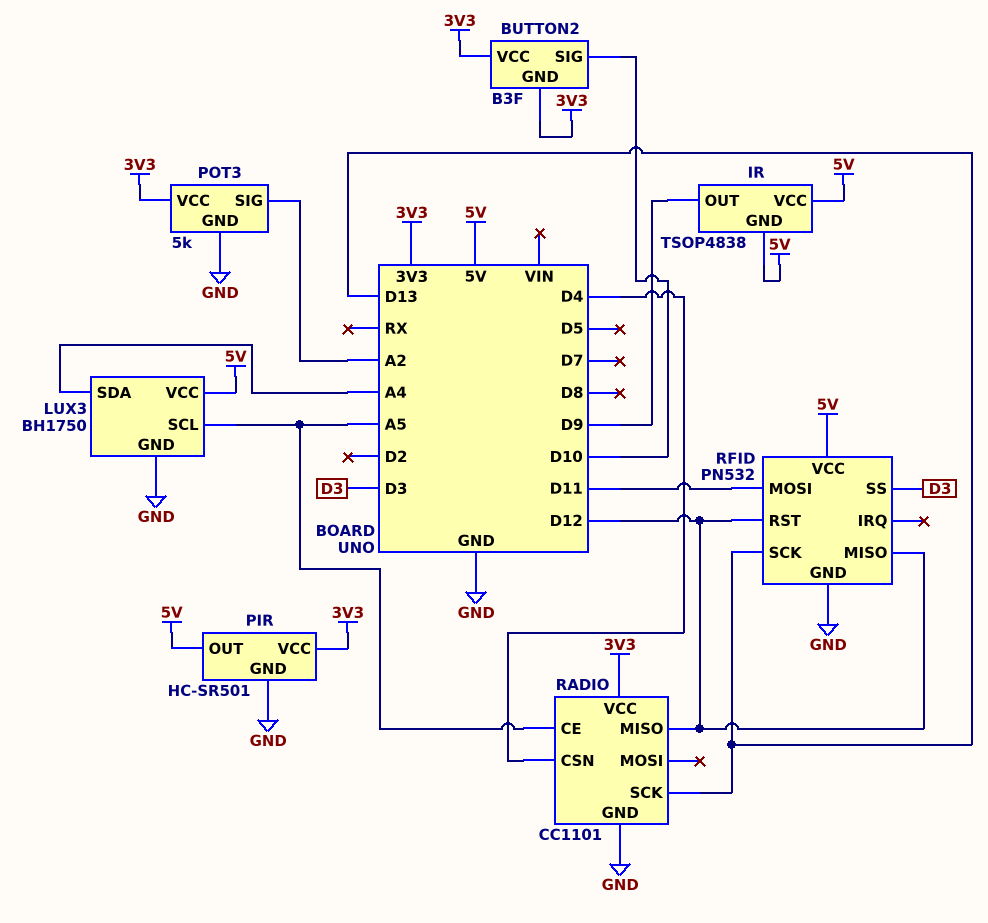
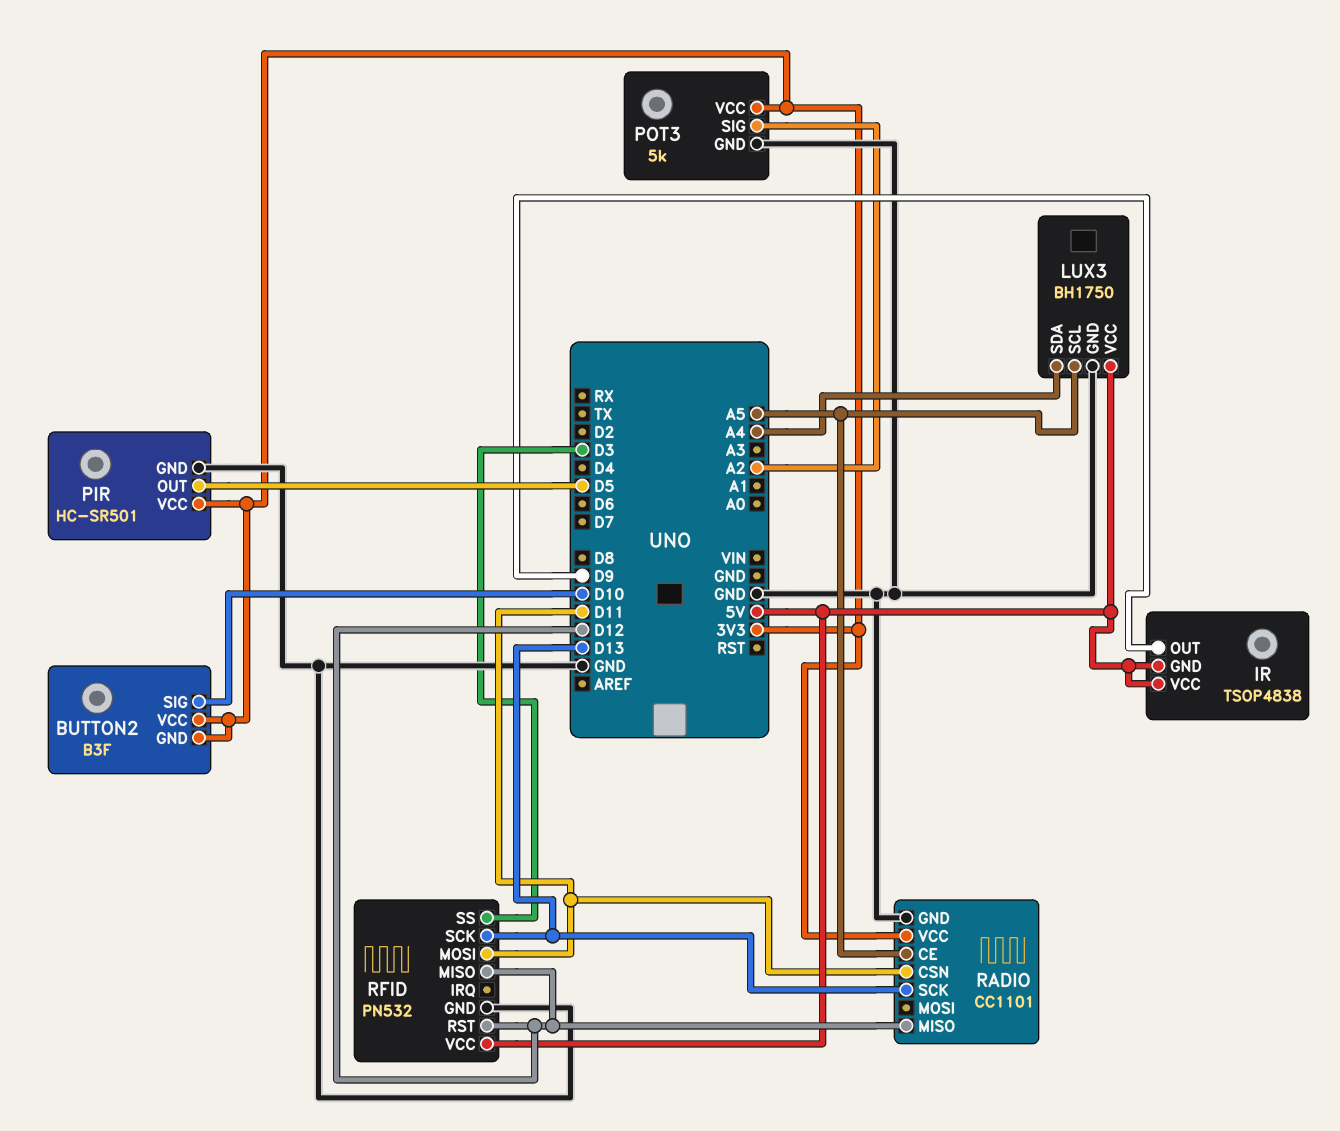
PIR pin OUT: 5V -> D5
RADIO pin CSN: D4 -> D11

